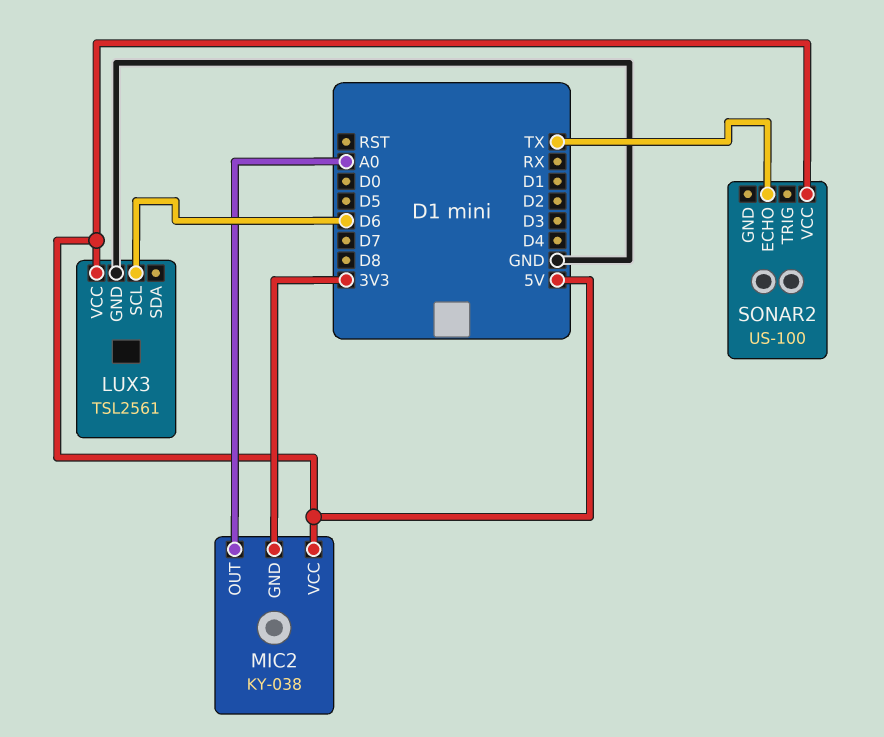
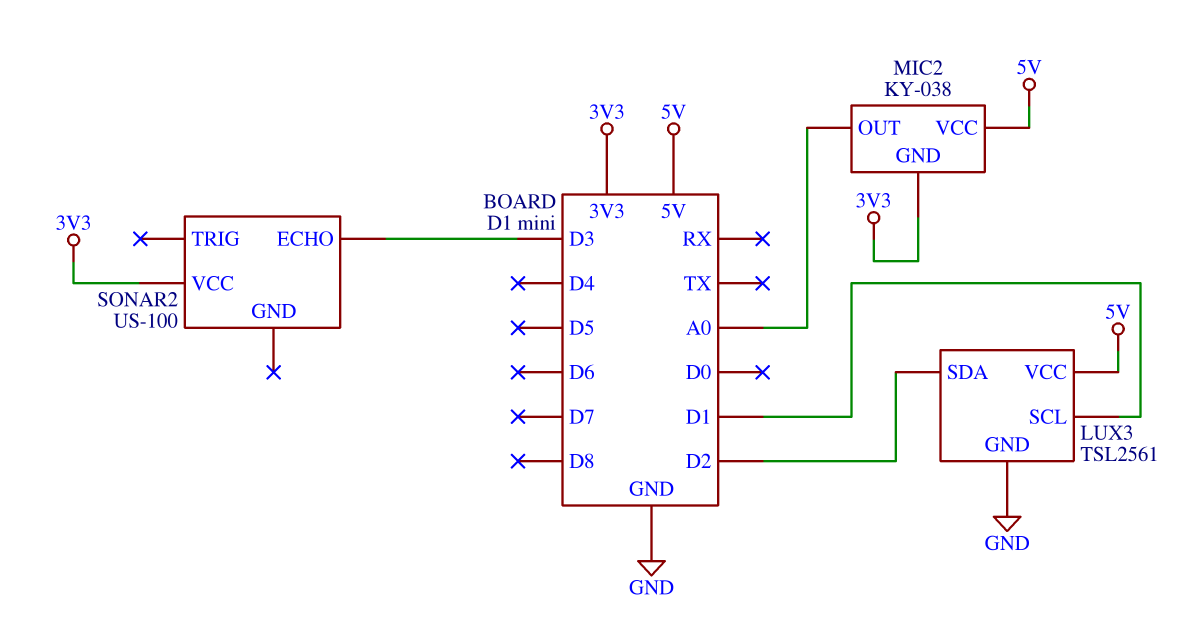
LUX3 pin SCL: D6 -> D1
LUX3 pin SDA: none -> D2
SONAR2 pin ECHO: TX -> D3
SONAR2 pin VCC: 5V -> 3V3

